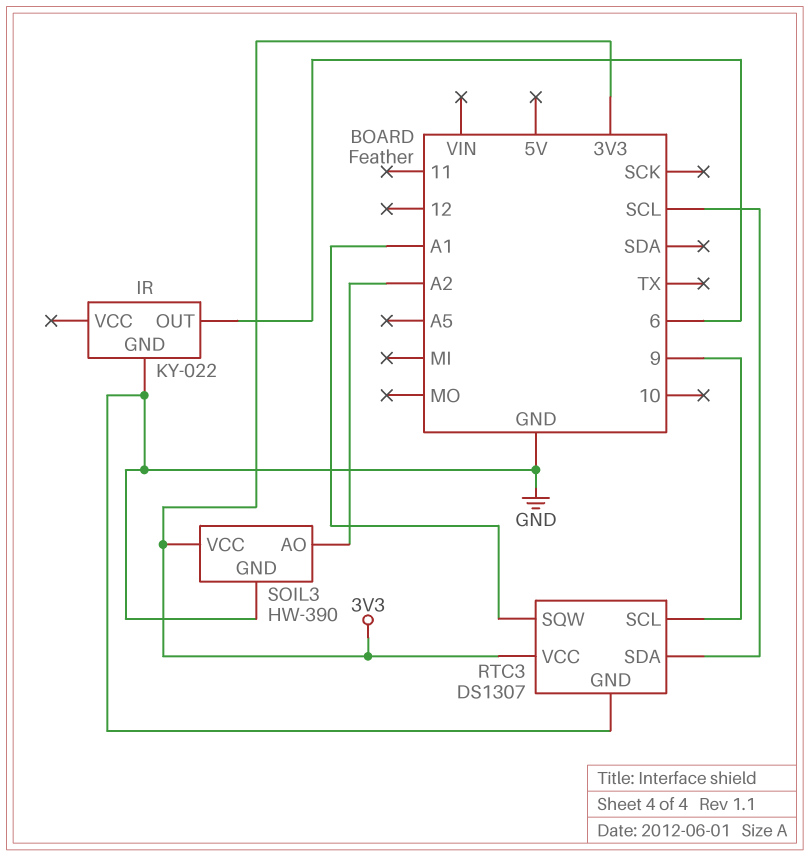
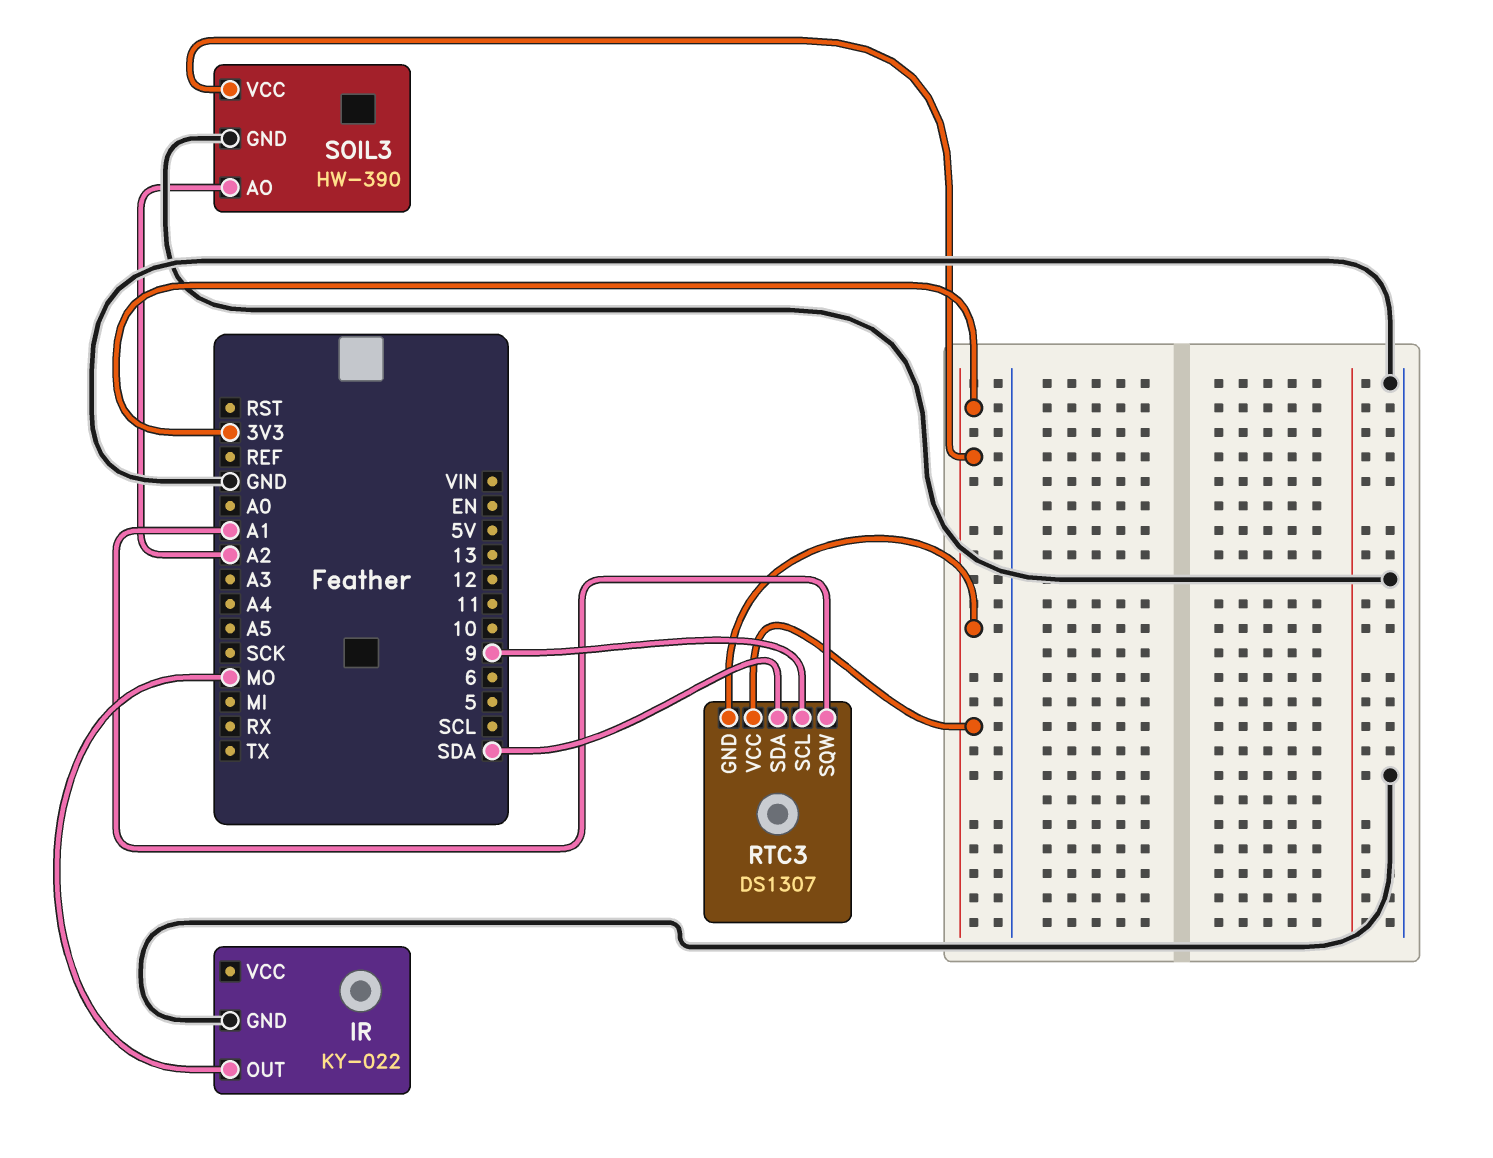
IR pin OUT: 6 -> MO
RTC3 pin GND: GND -> 3V3
RTC3 pin SDA: SCL -> SDA

